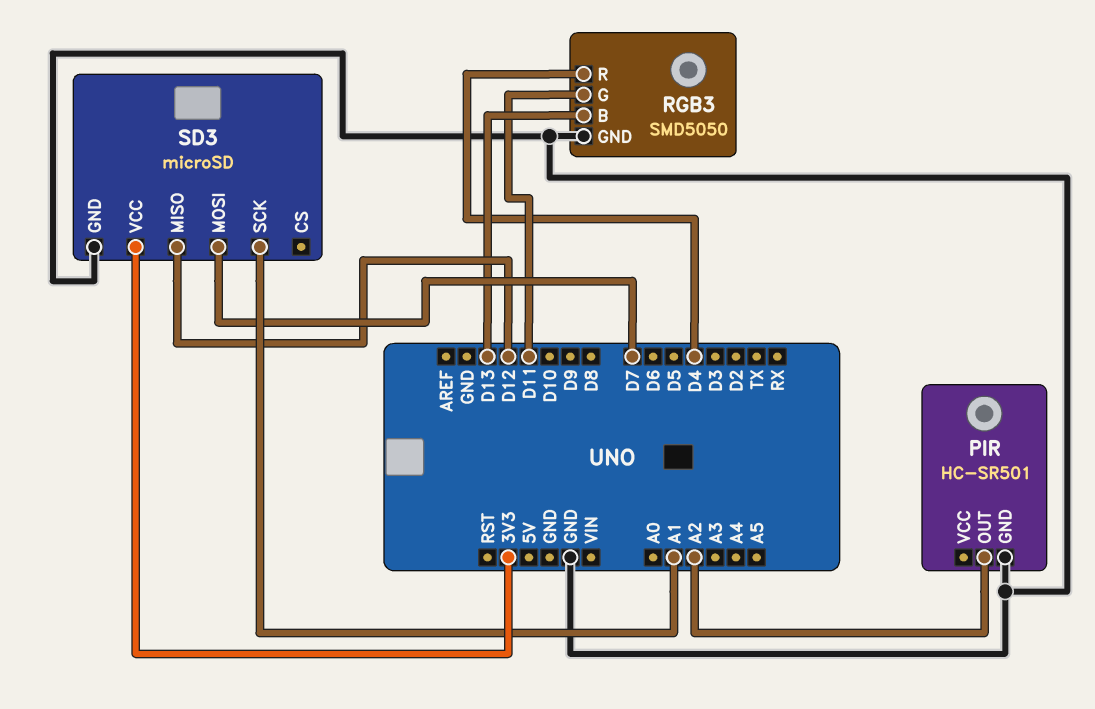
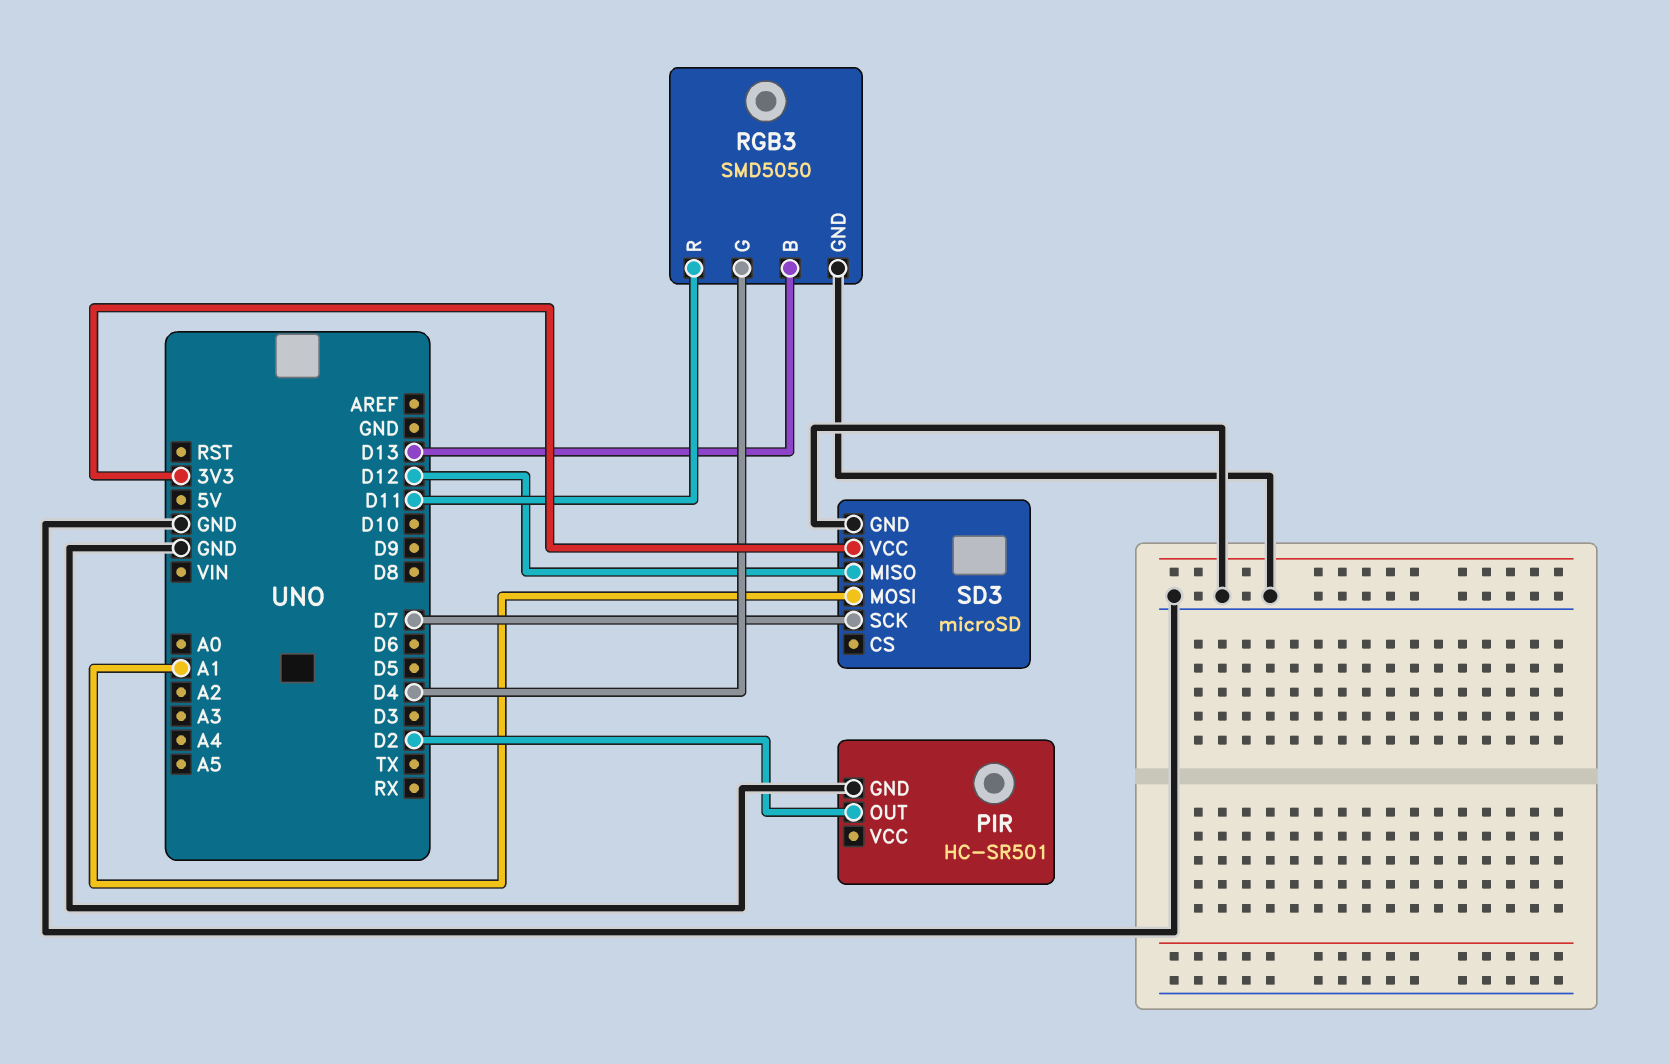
PIR pin OUT: A2 -> D2
RGB3 pin G: D11 -> D4
RGB3 pin R: D4 -> D11
SD3 pin MOSI: D7 -> A1
SD3 pin SCK: A1 -> D7

